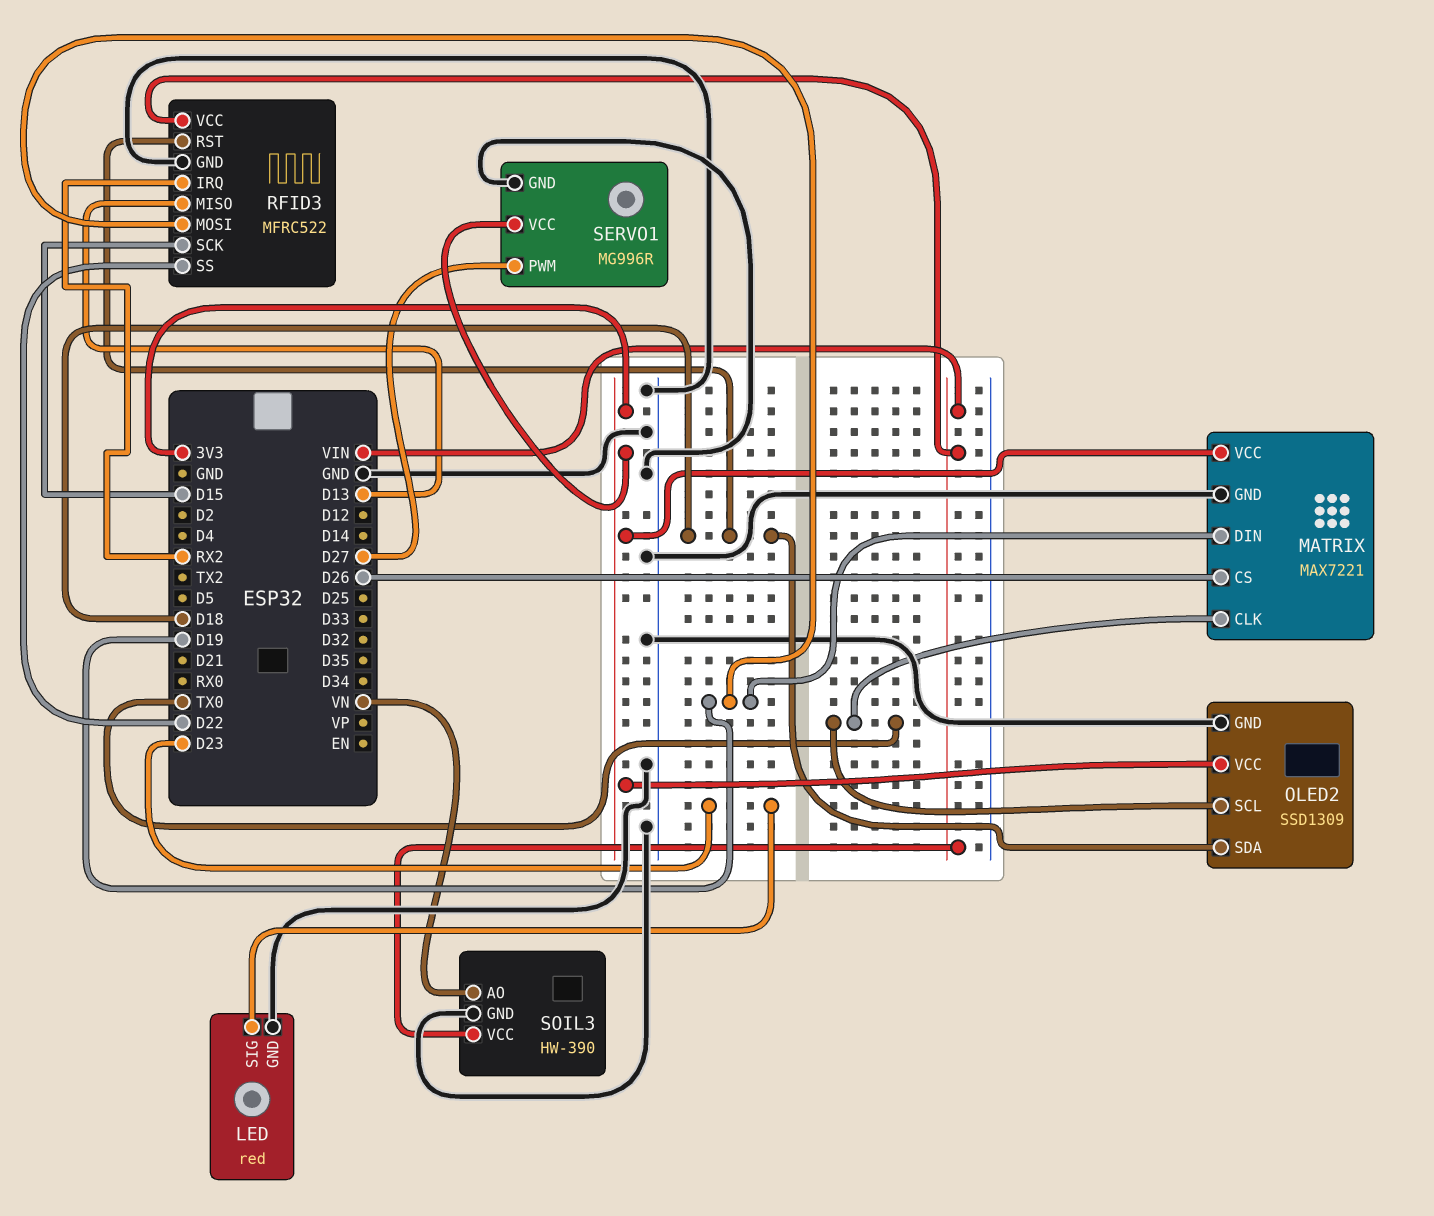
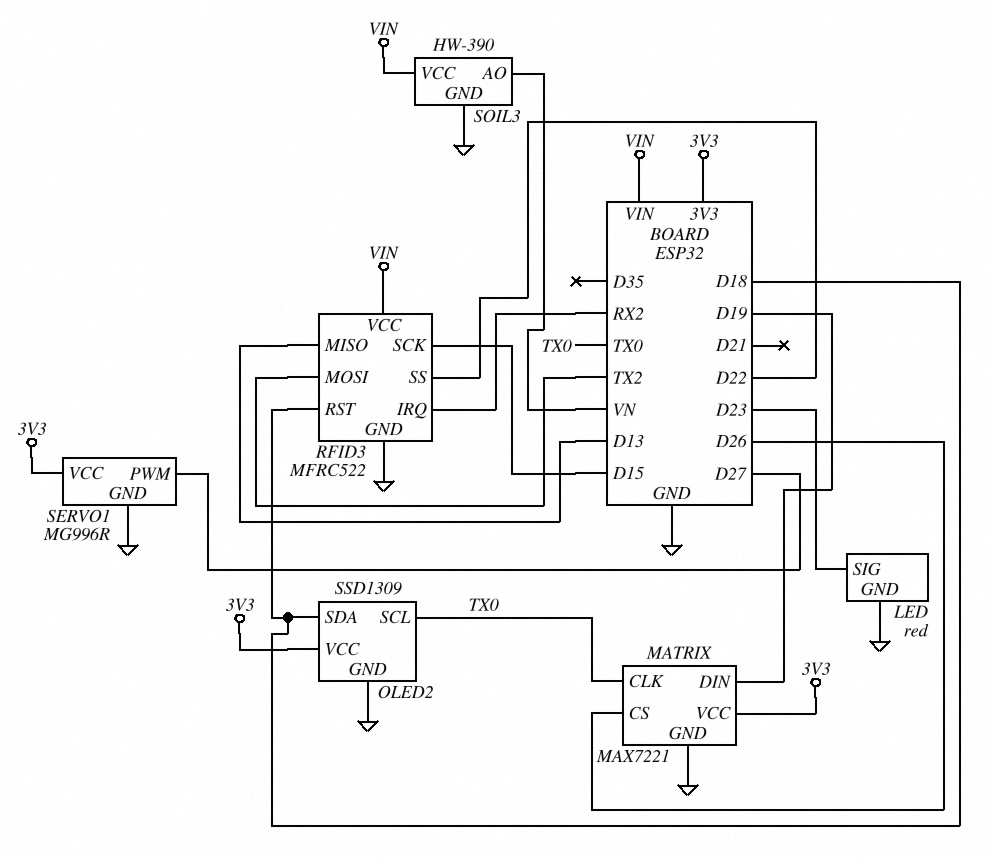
RFID3 pin MOSI: D19 -> TX2

